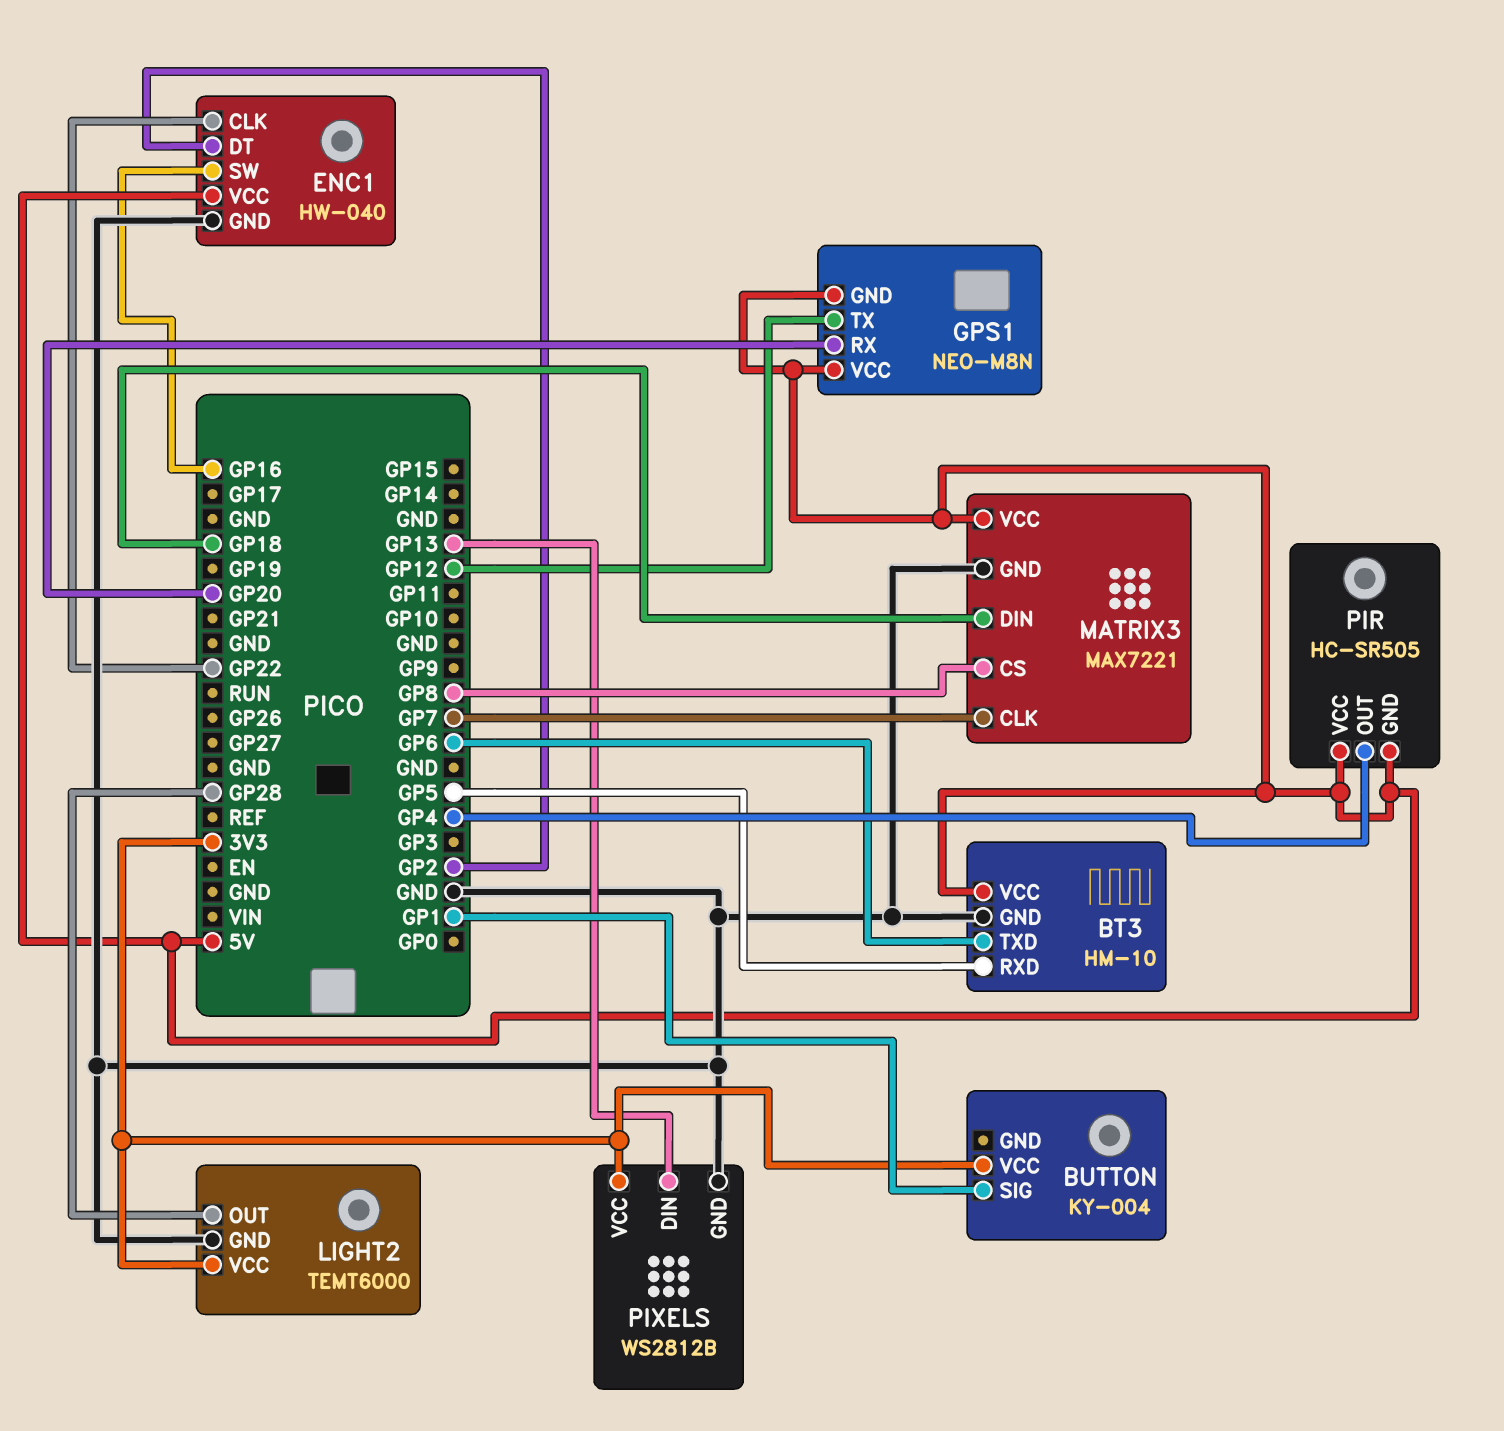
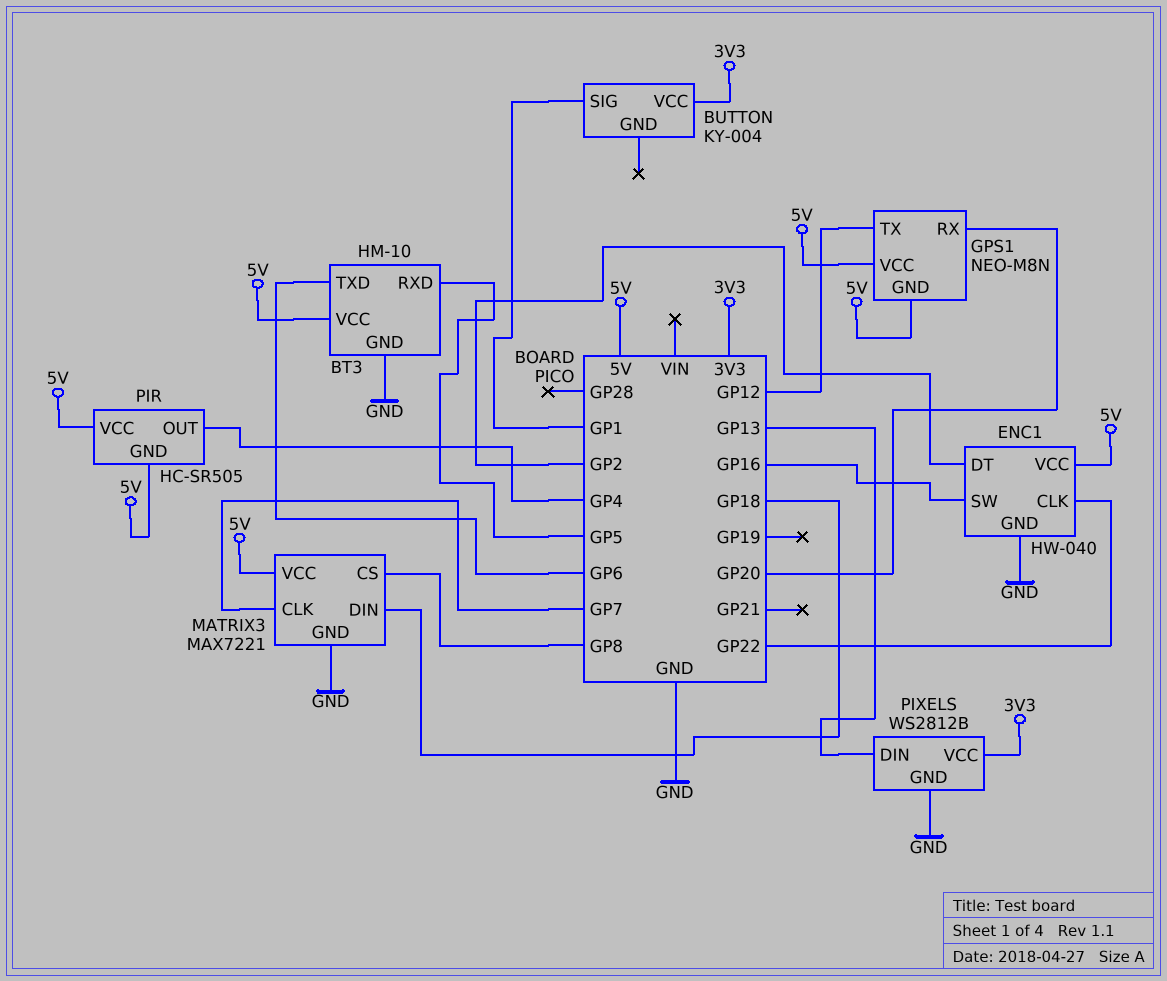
LIGHT2: TEMT6000 -> none
LIGHT2 pin GND: GND -> none
LIGHT2 pin OUT: GP28 -> none
LIGHT2 pin VCC: 3V3 -> none

